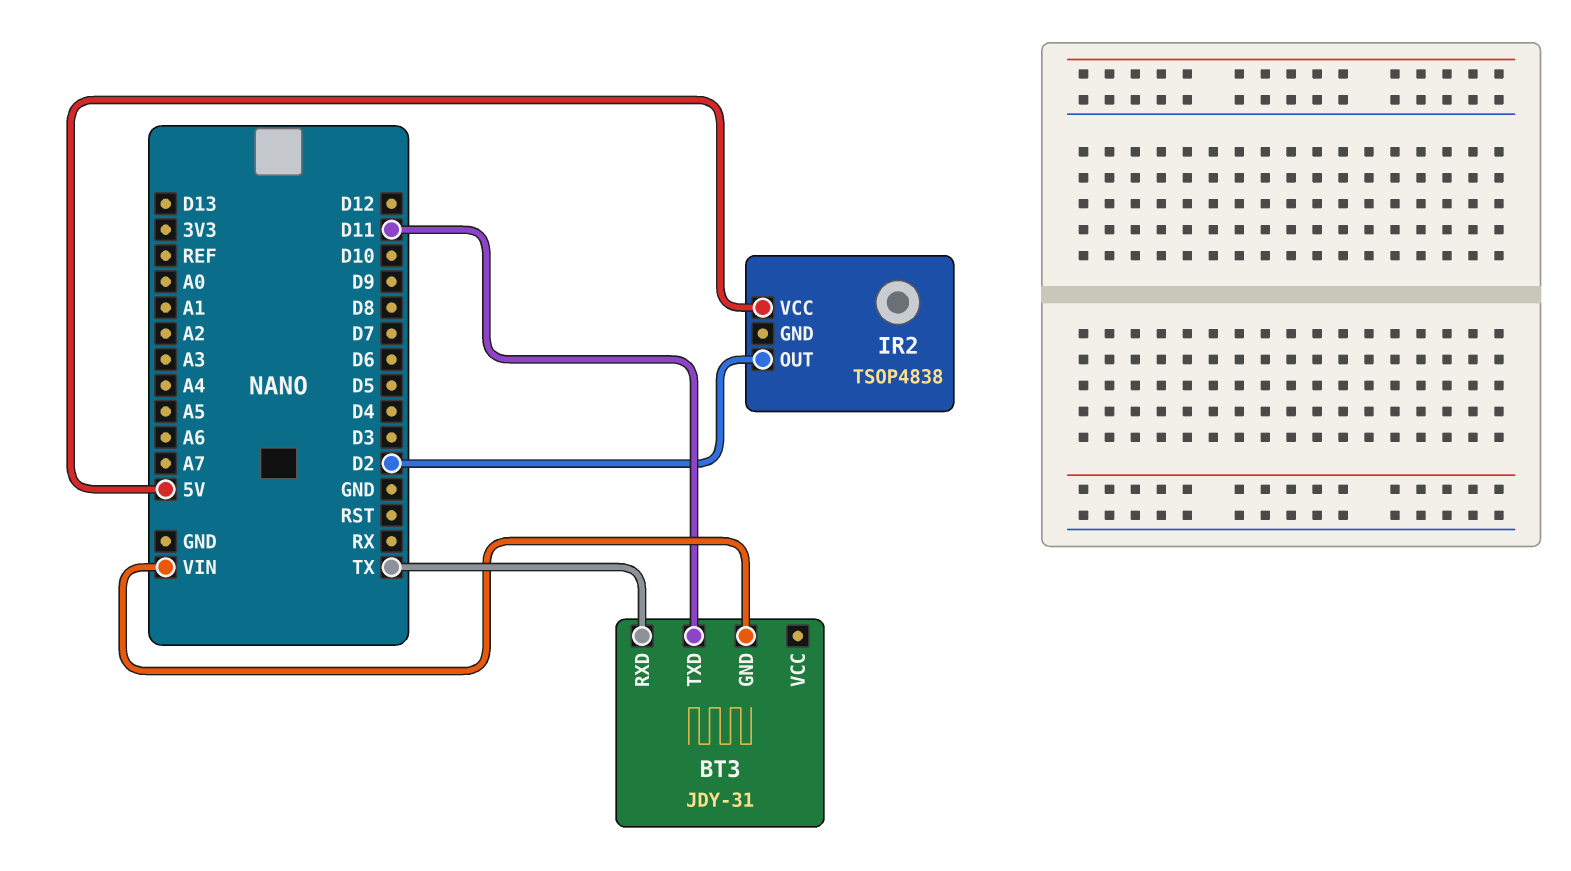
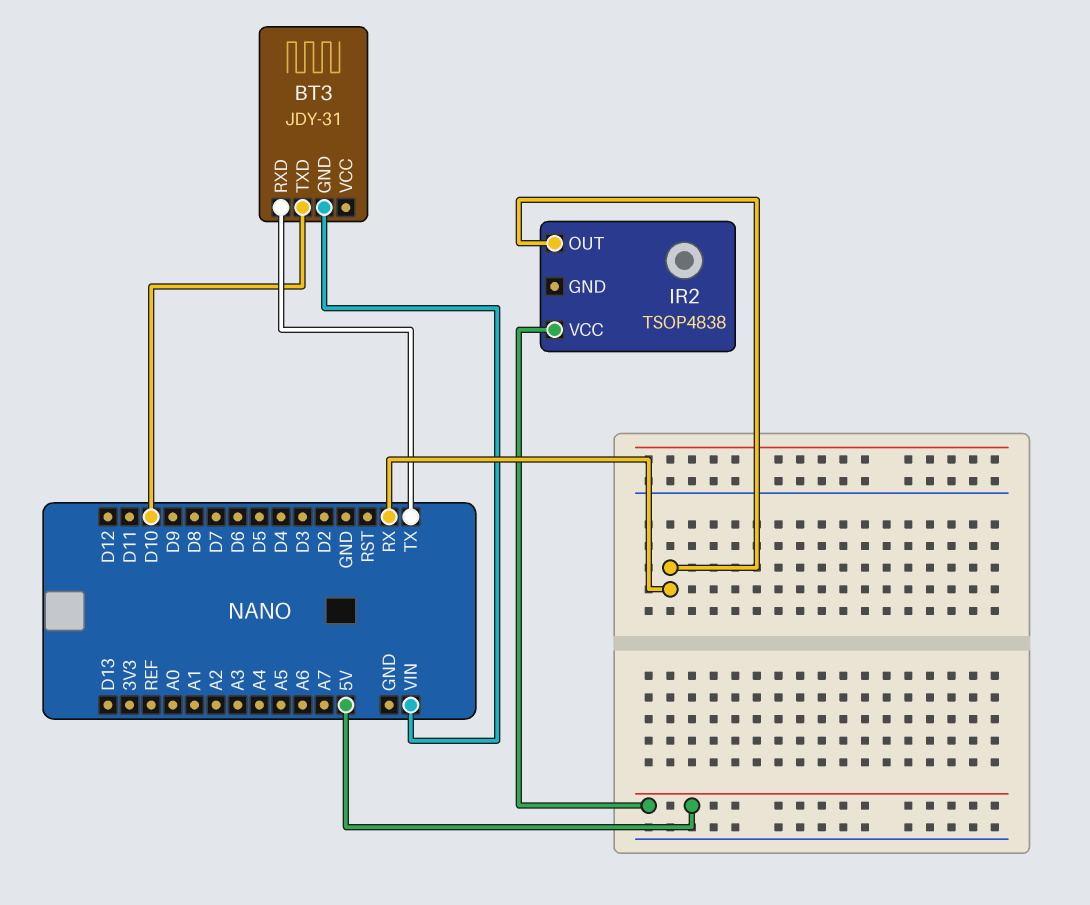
BT3 pin TXD: D11 -> D10
IR2 pin OUT: D2 -> RX

